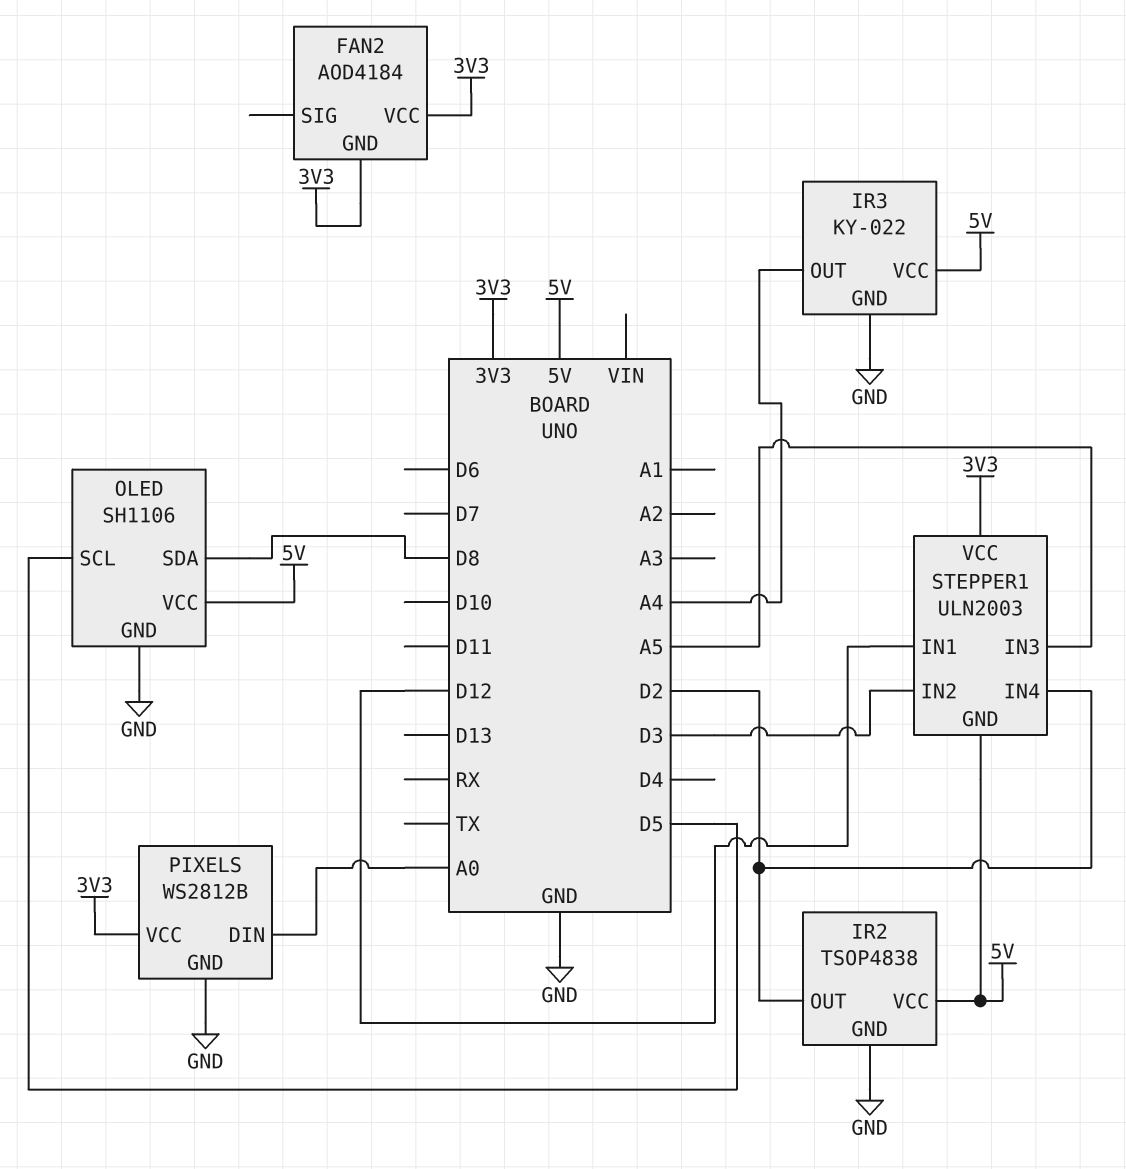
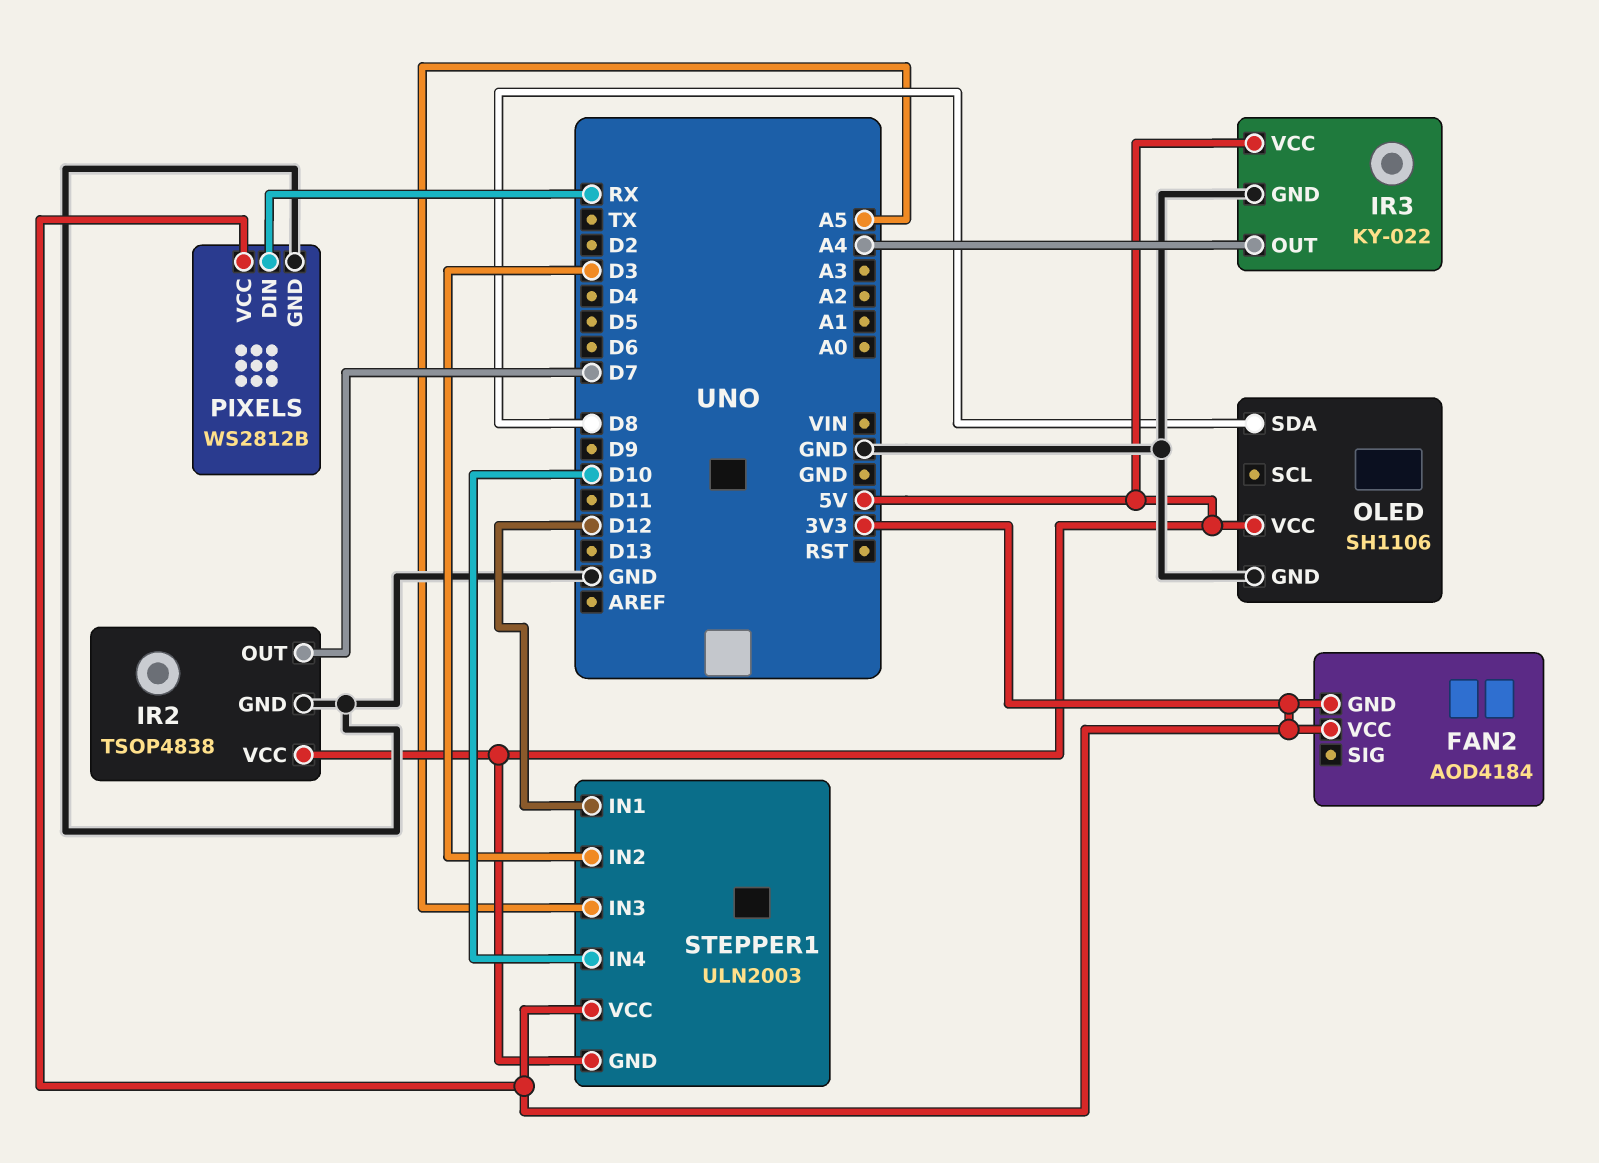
IR2 pin OUT: D2 -> D7
OLED pin SCL: D5 -> none
PIXELS pin DIN: A0 -> RX
STEPPER1 pin IN4: D2 -> D10

